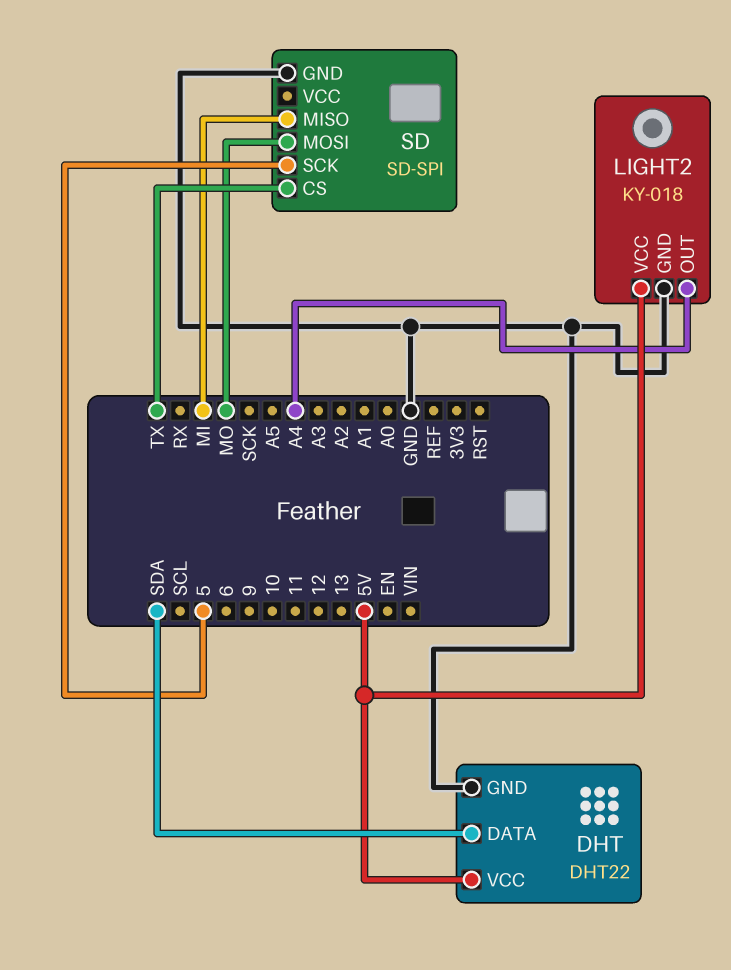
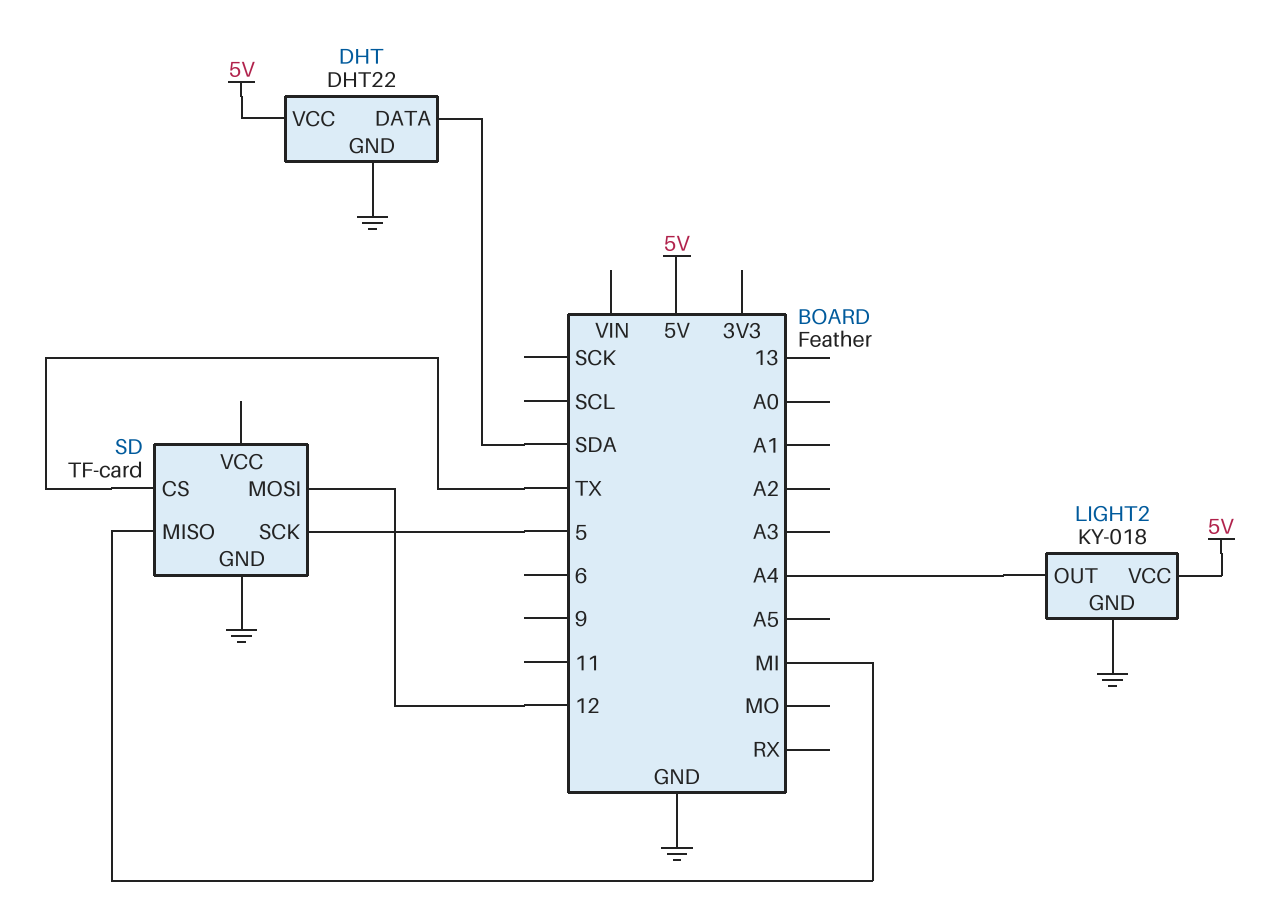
SD: SD-SPI -> TF-card
SD pin MOSI: MO -> 12

